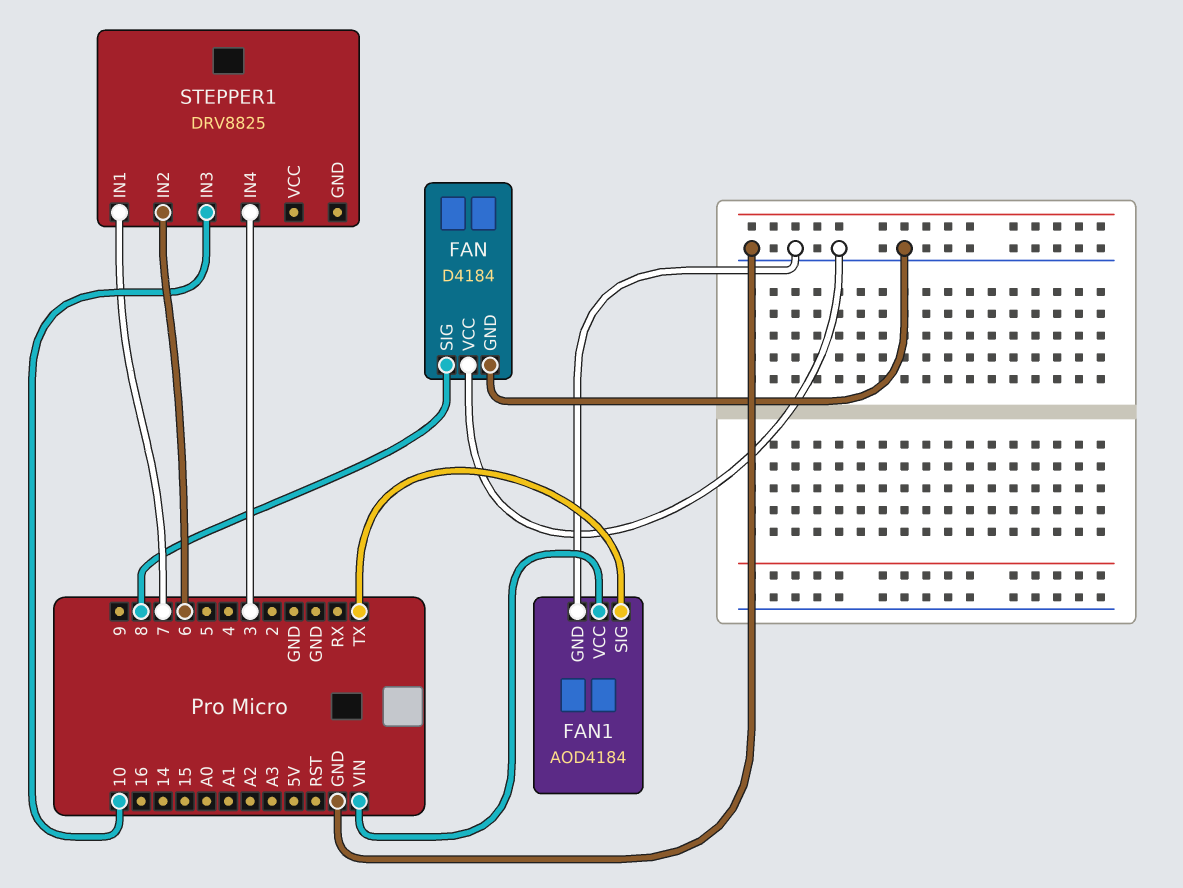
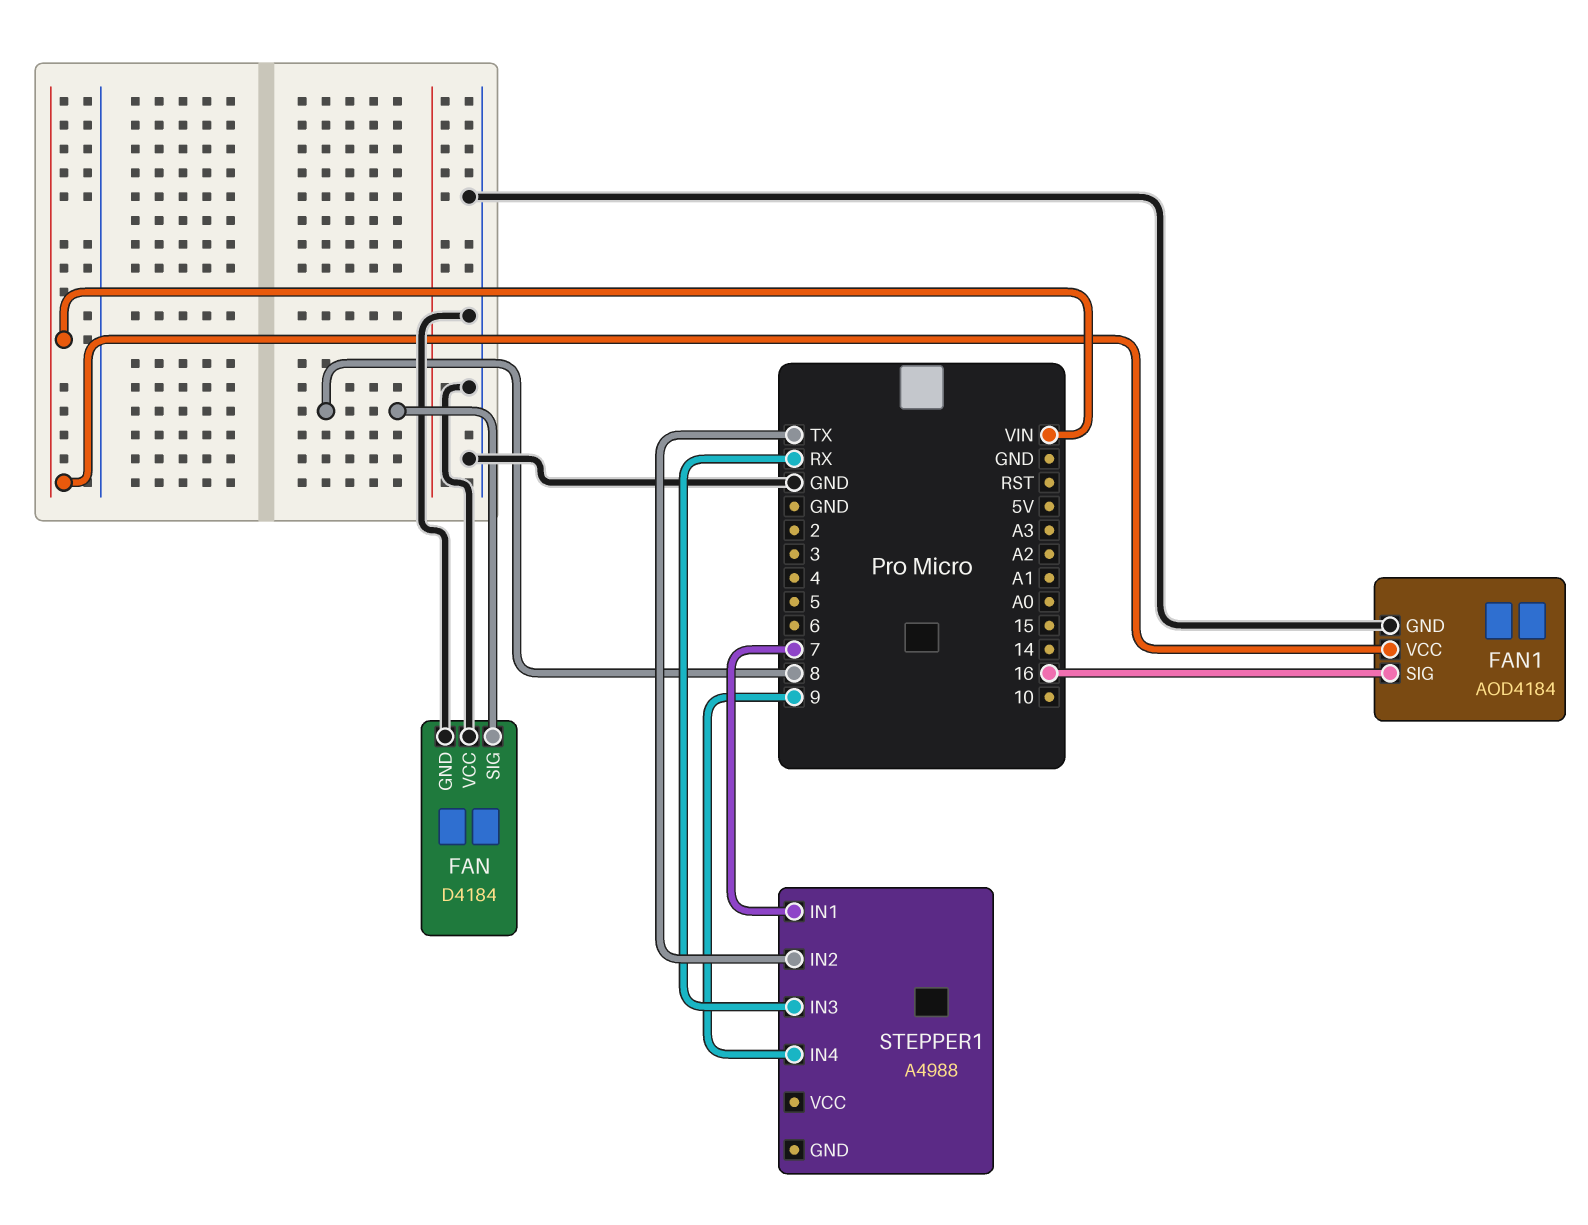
FAN1 pin SIG: TX -> 16
STEPPER1: DRV8825 -> A4988
STEPPER1 pin IN2: 6 -> TX
STEPPER1 pin IN3: 10 -> RX
STEPPER1 pin IN4: 3 -> 9

